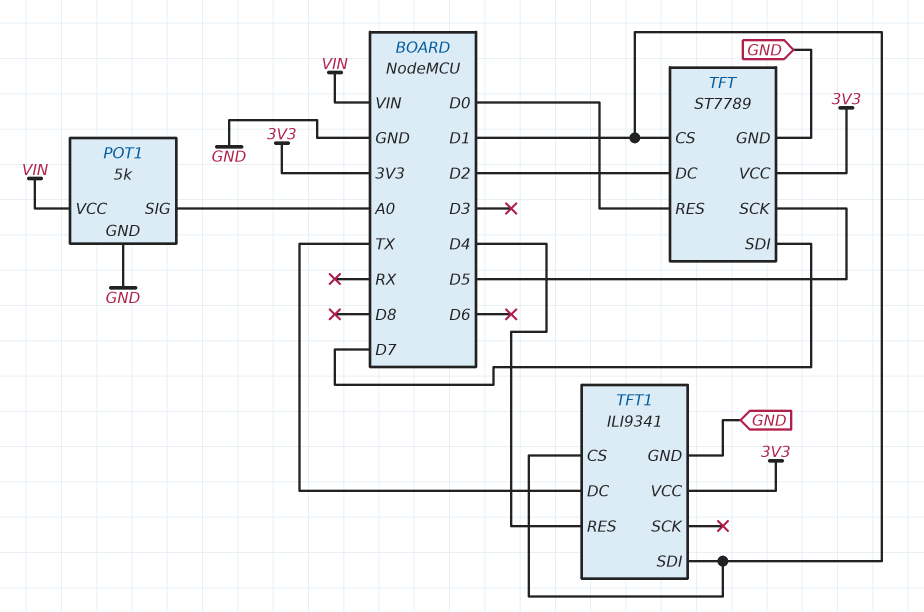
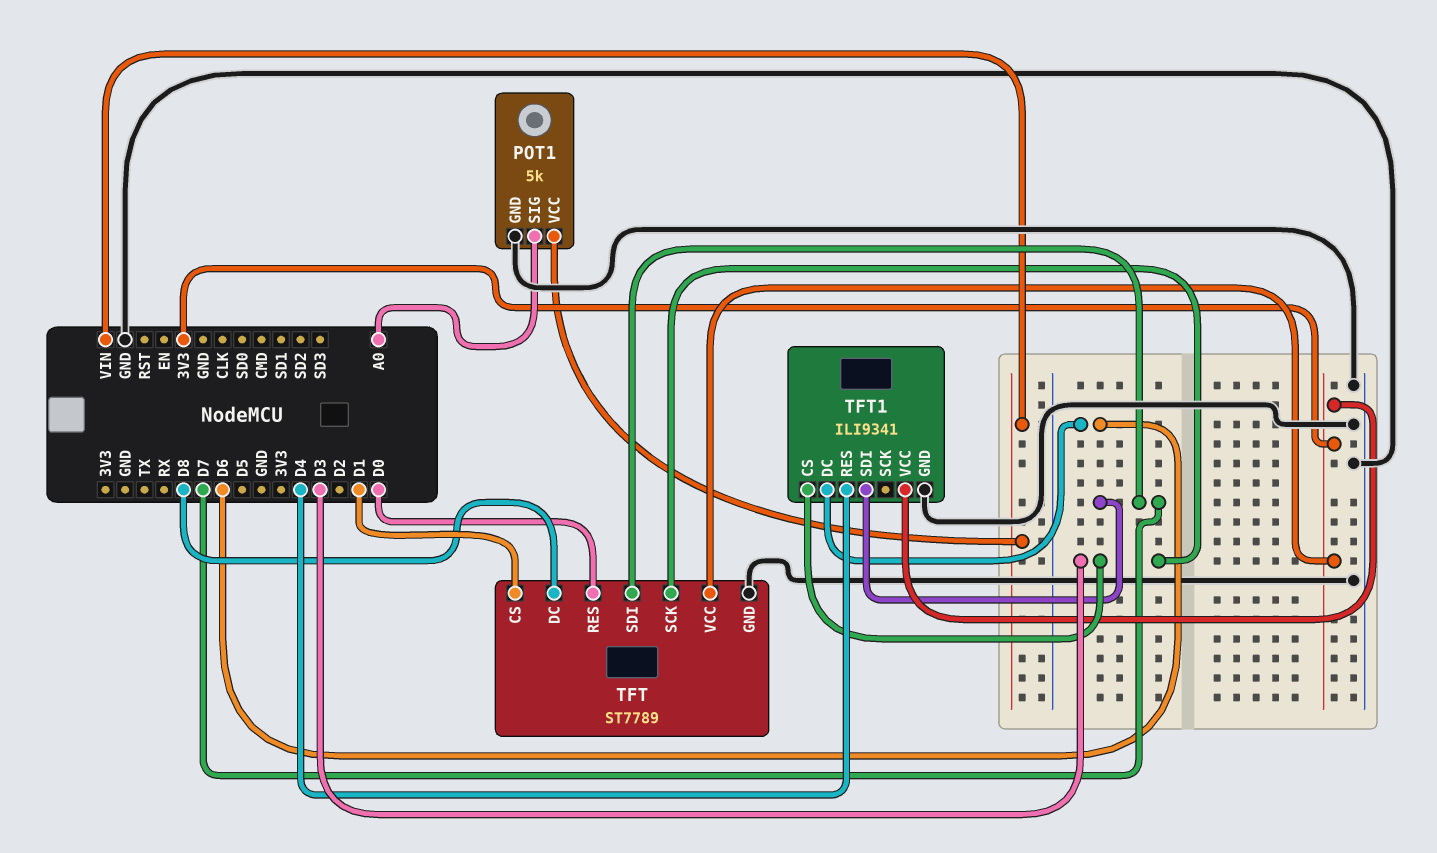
TFT pin DC: D2 -> D8
TFT pin SCK: D5 -> D3
TFT1 pin CS: D1 -> D3
TFT1 pin DC: TX -> D6
TFT1 pin SDI: D1 -> D7

